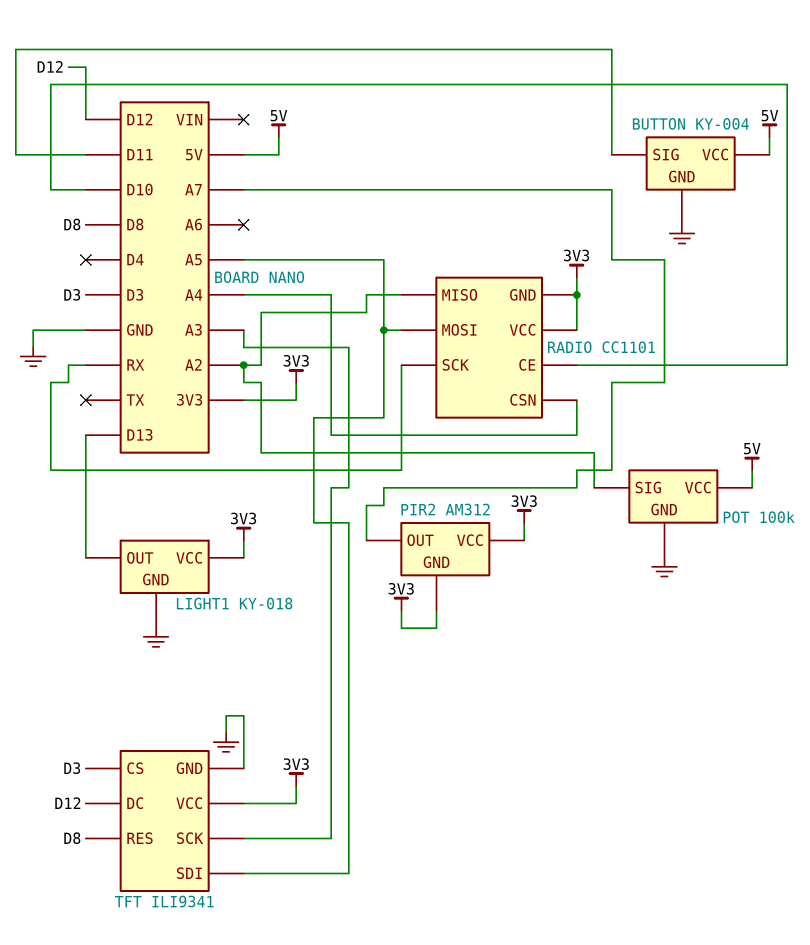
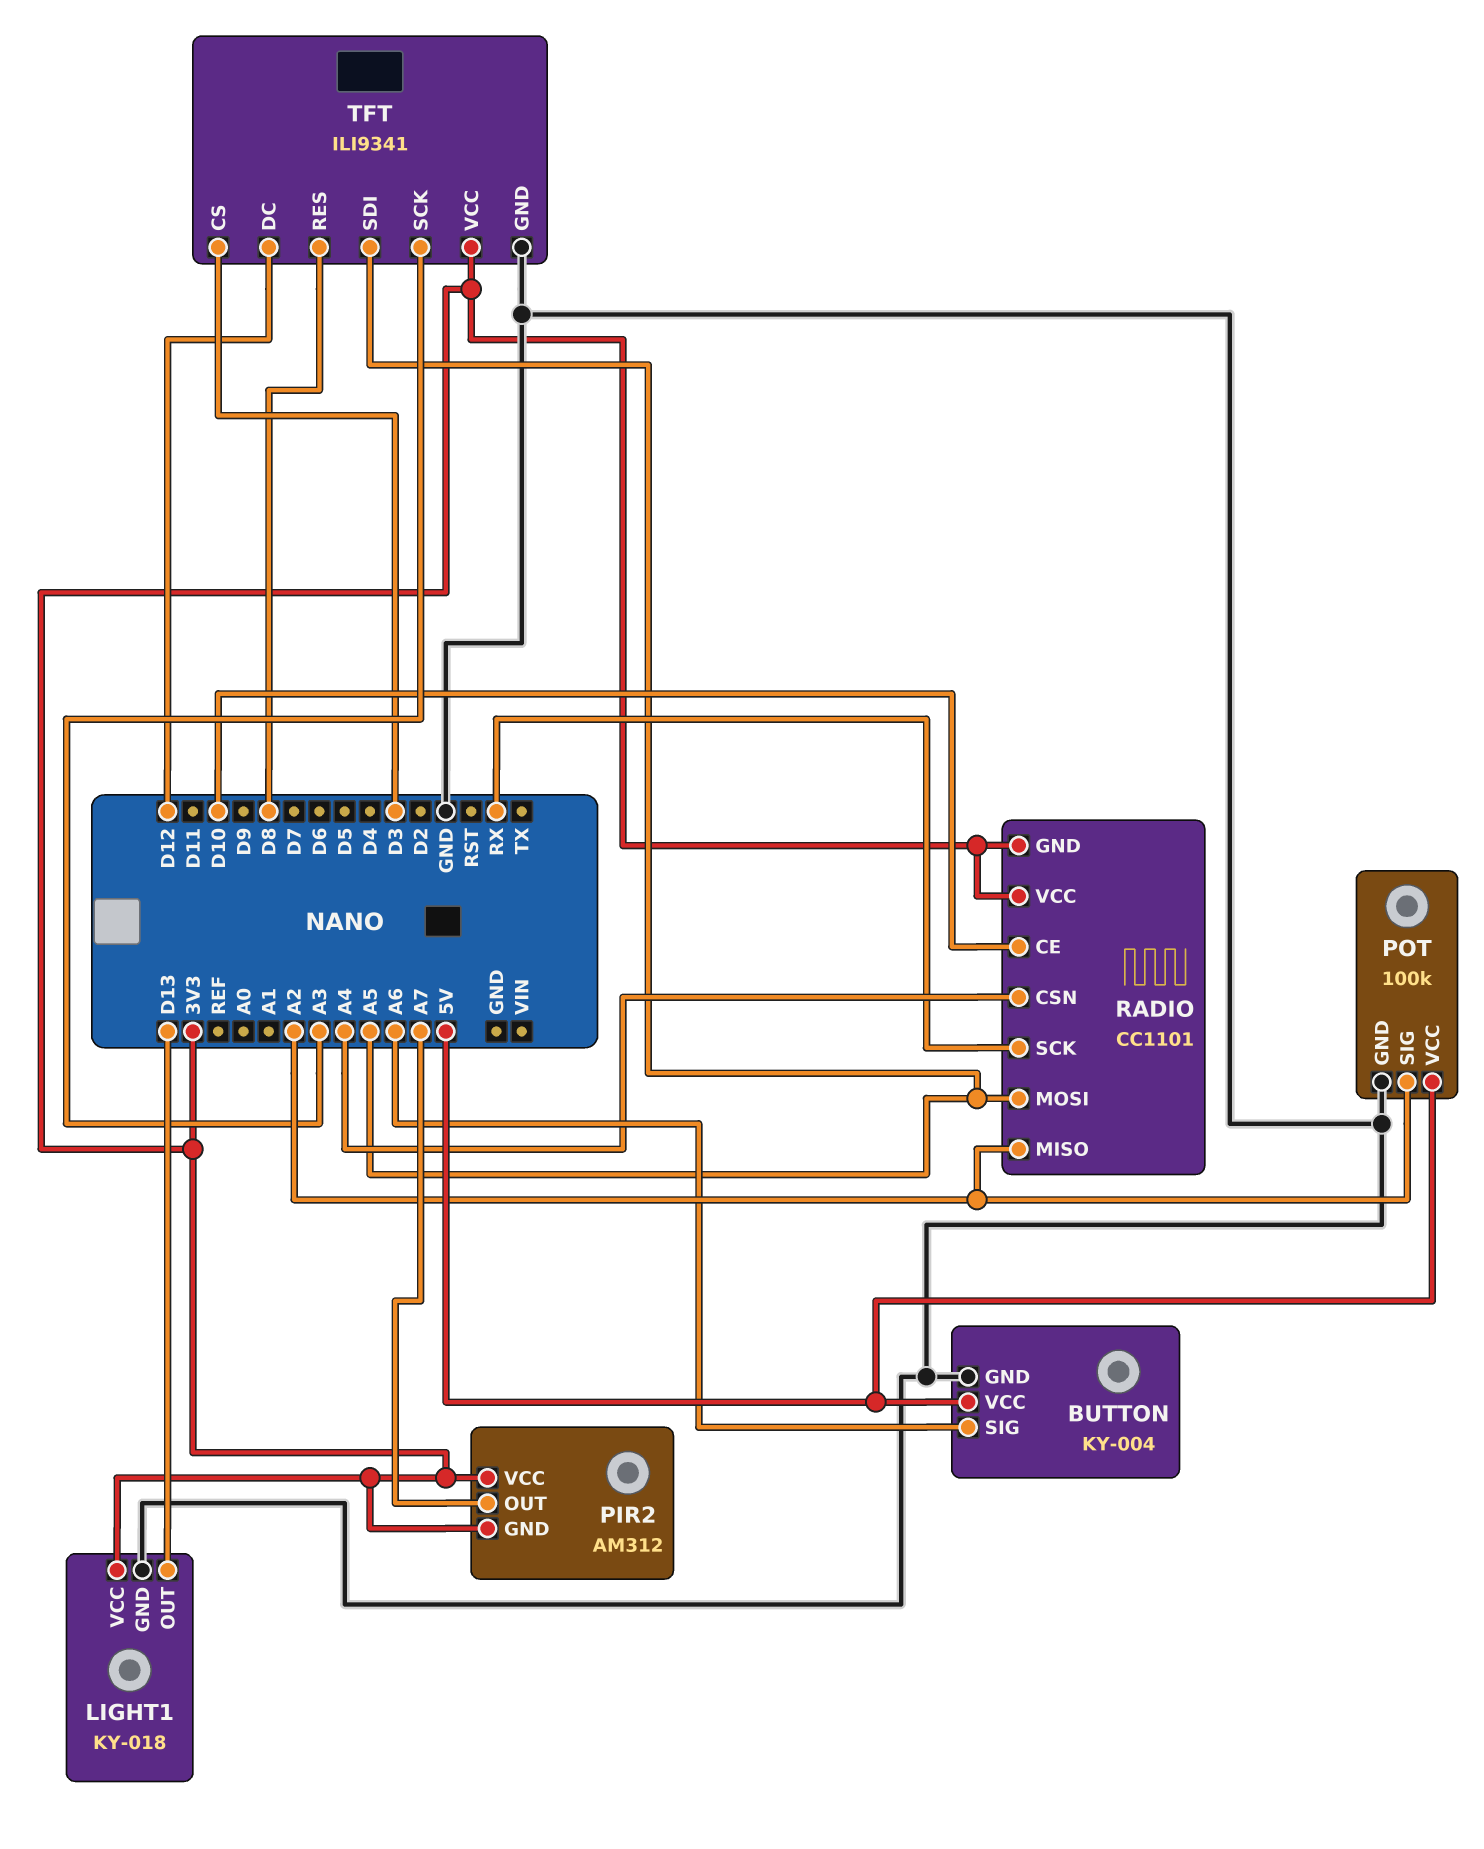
BUTTON pin SIG: D11 -> A6

